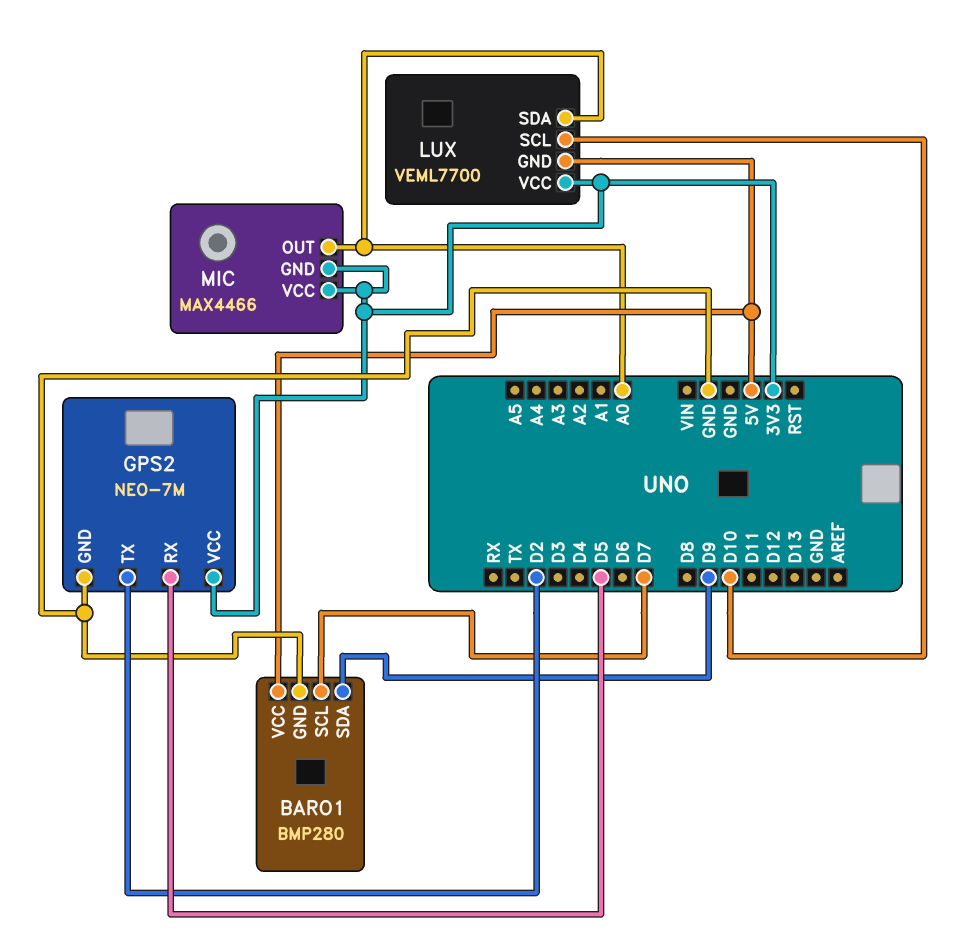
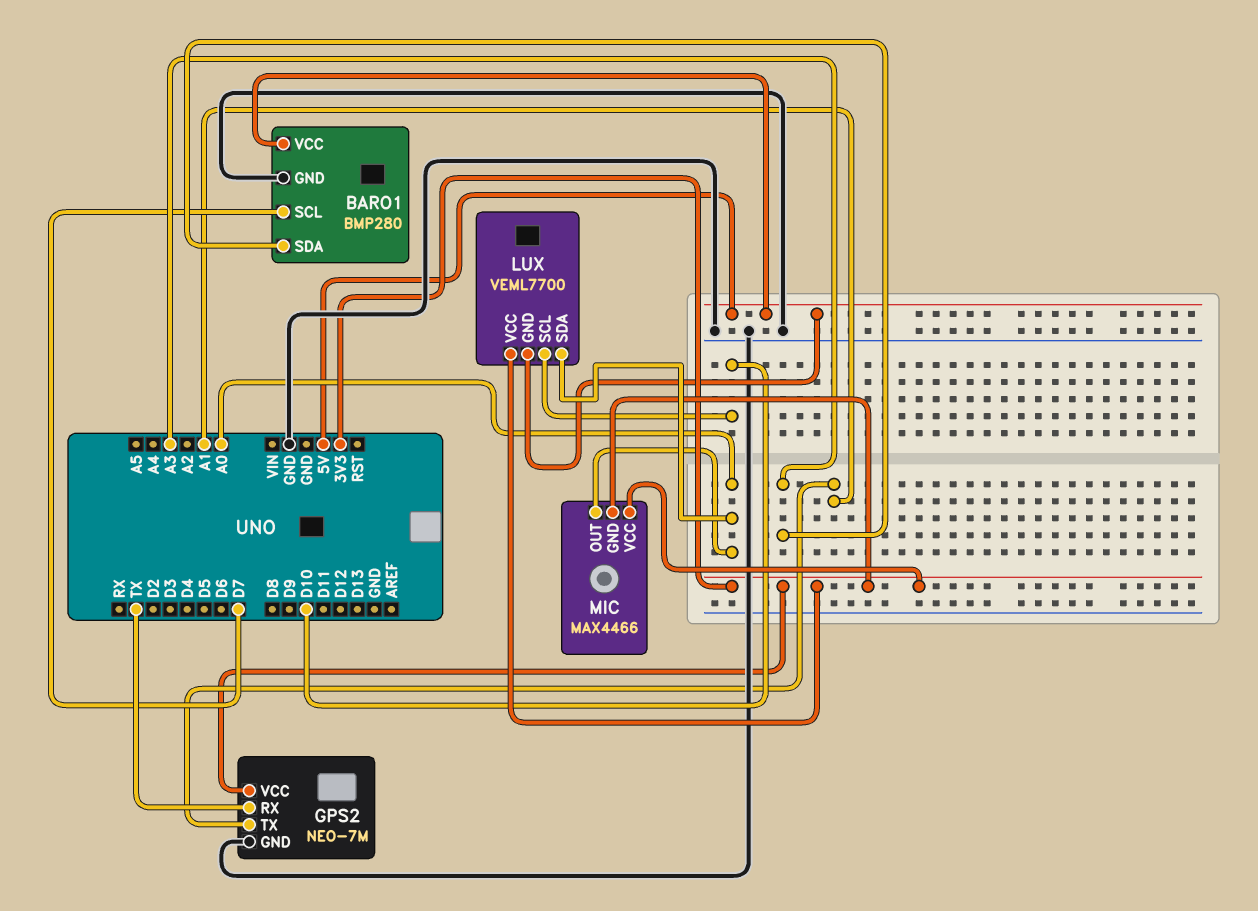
BARO1 pin SDA: D9 -> A3
GPS2 pin RX: D5 -> TX
GPS2 pin TX: D2 -> A1

